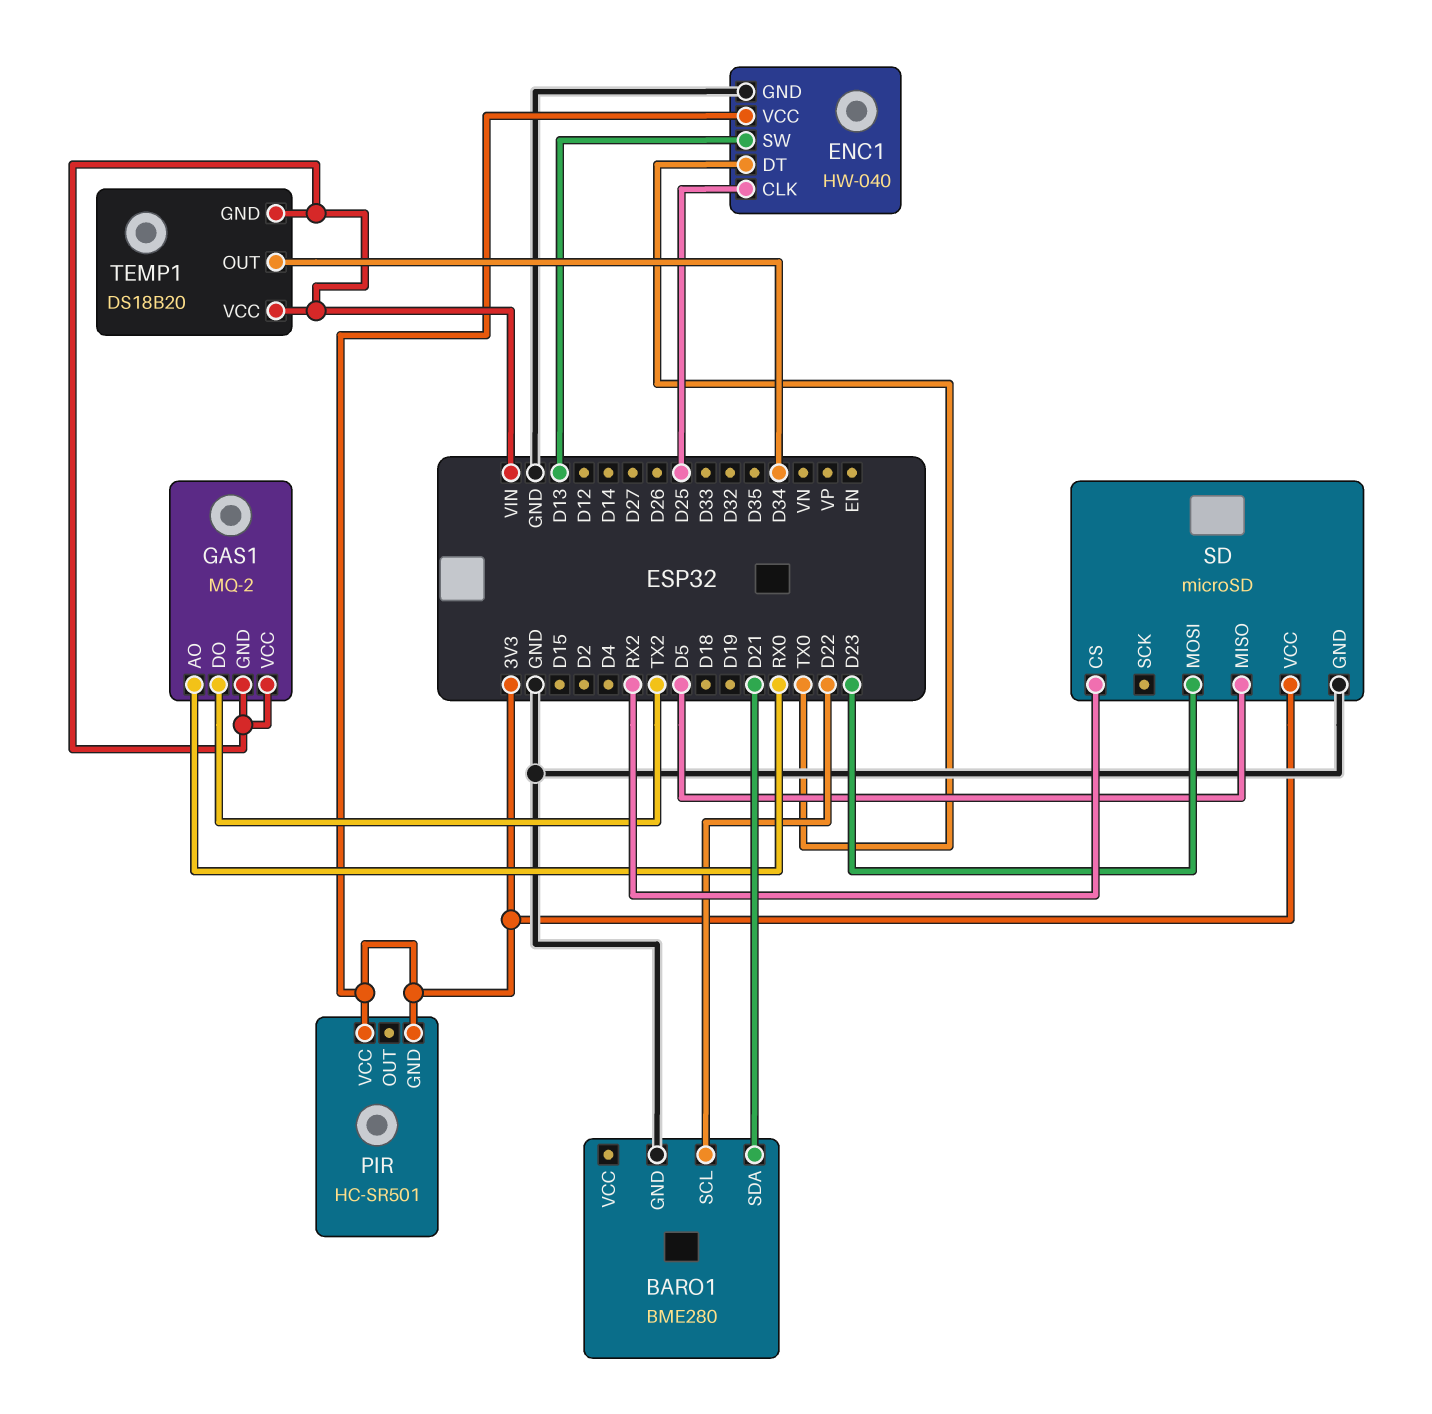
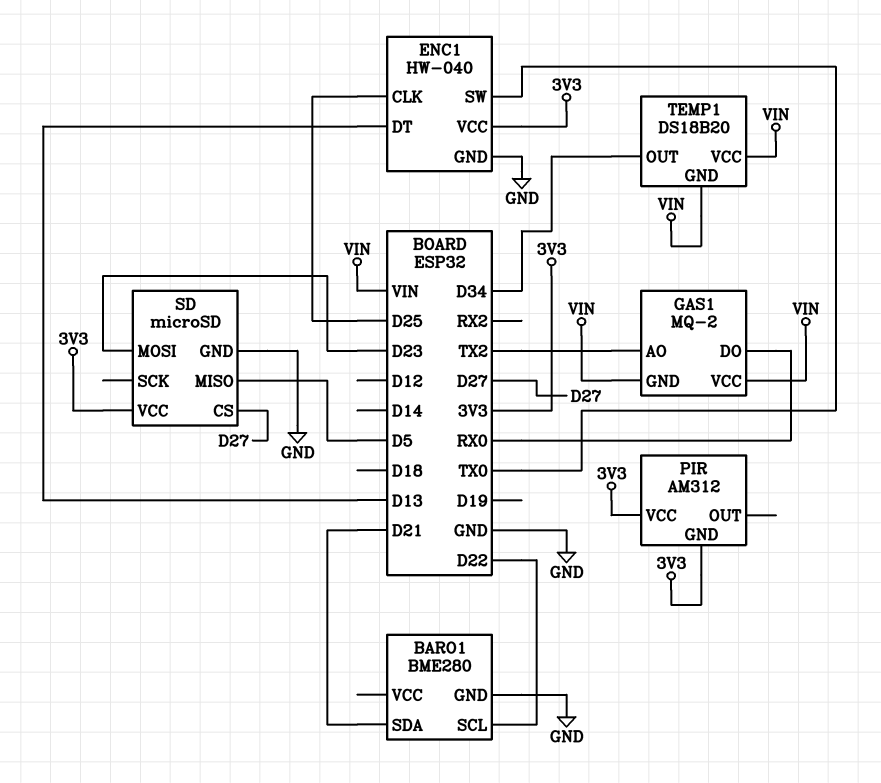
ENC1 pin DT: TX0 -> D13
ENC1 pin SW: D13 -> TX0
GAS1 pin AO: RX0 -> TX2
GAS1 pin DO: TX2 -> RX0
PIR: HC-SR501 -> AM312
SD pin CS: RX2 -> D27

